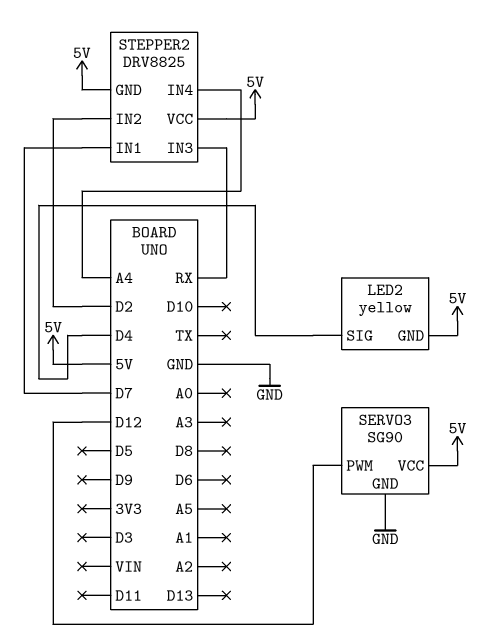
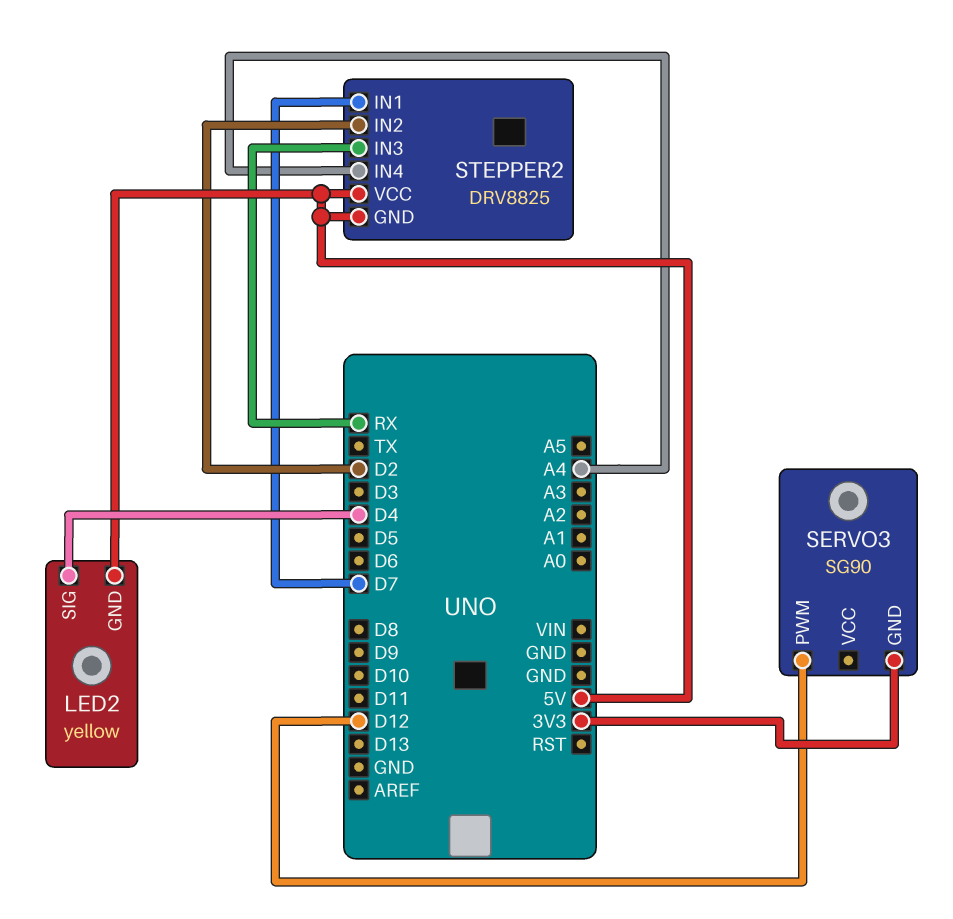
SERVO3 pin GND: GND -> 3V3
SERVO3 pin VCC: 5V -> none

